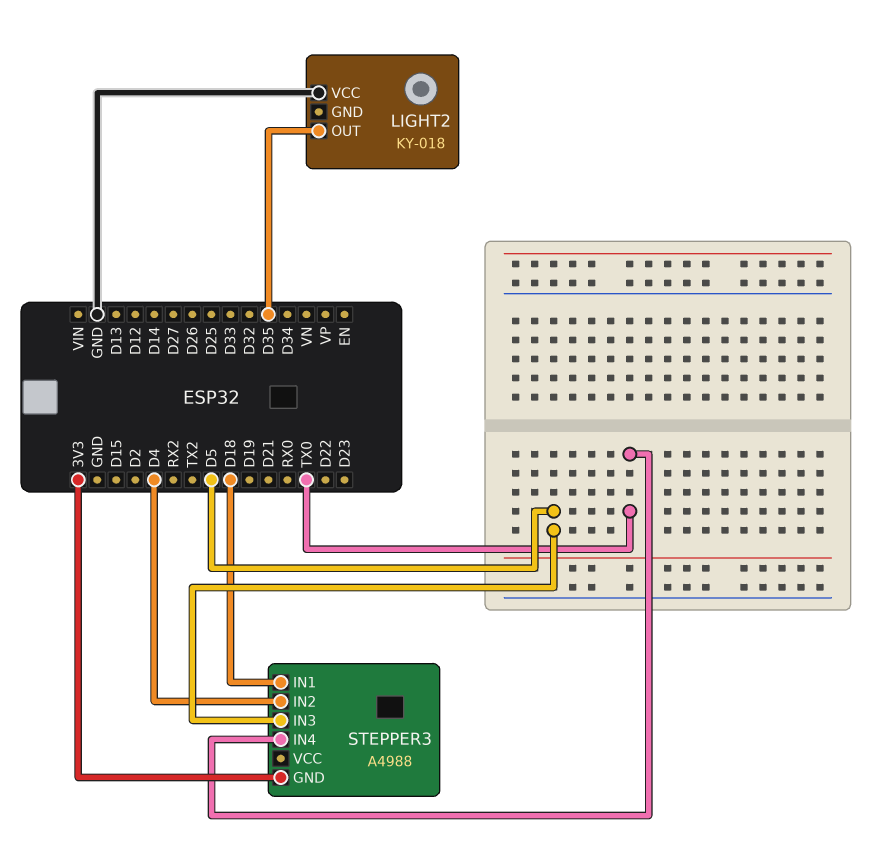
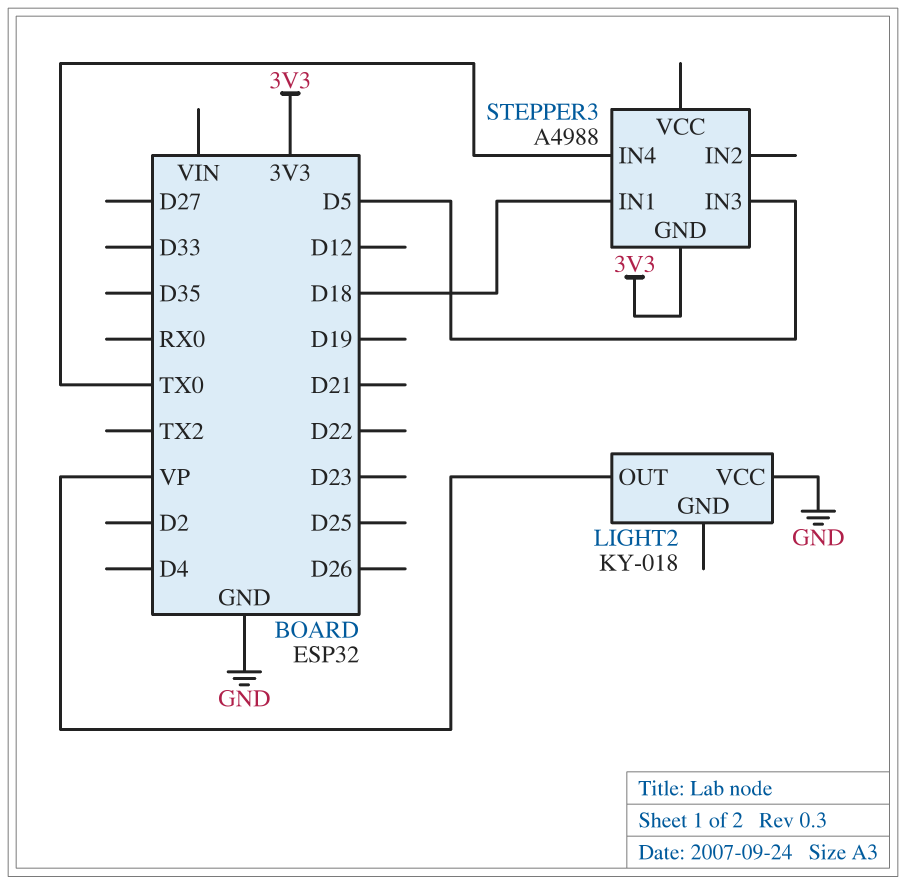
LIGHT2 pin OUT: D35 -> VP
STEPPER3 pin IN2: D4 -> none

